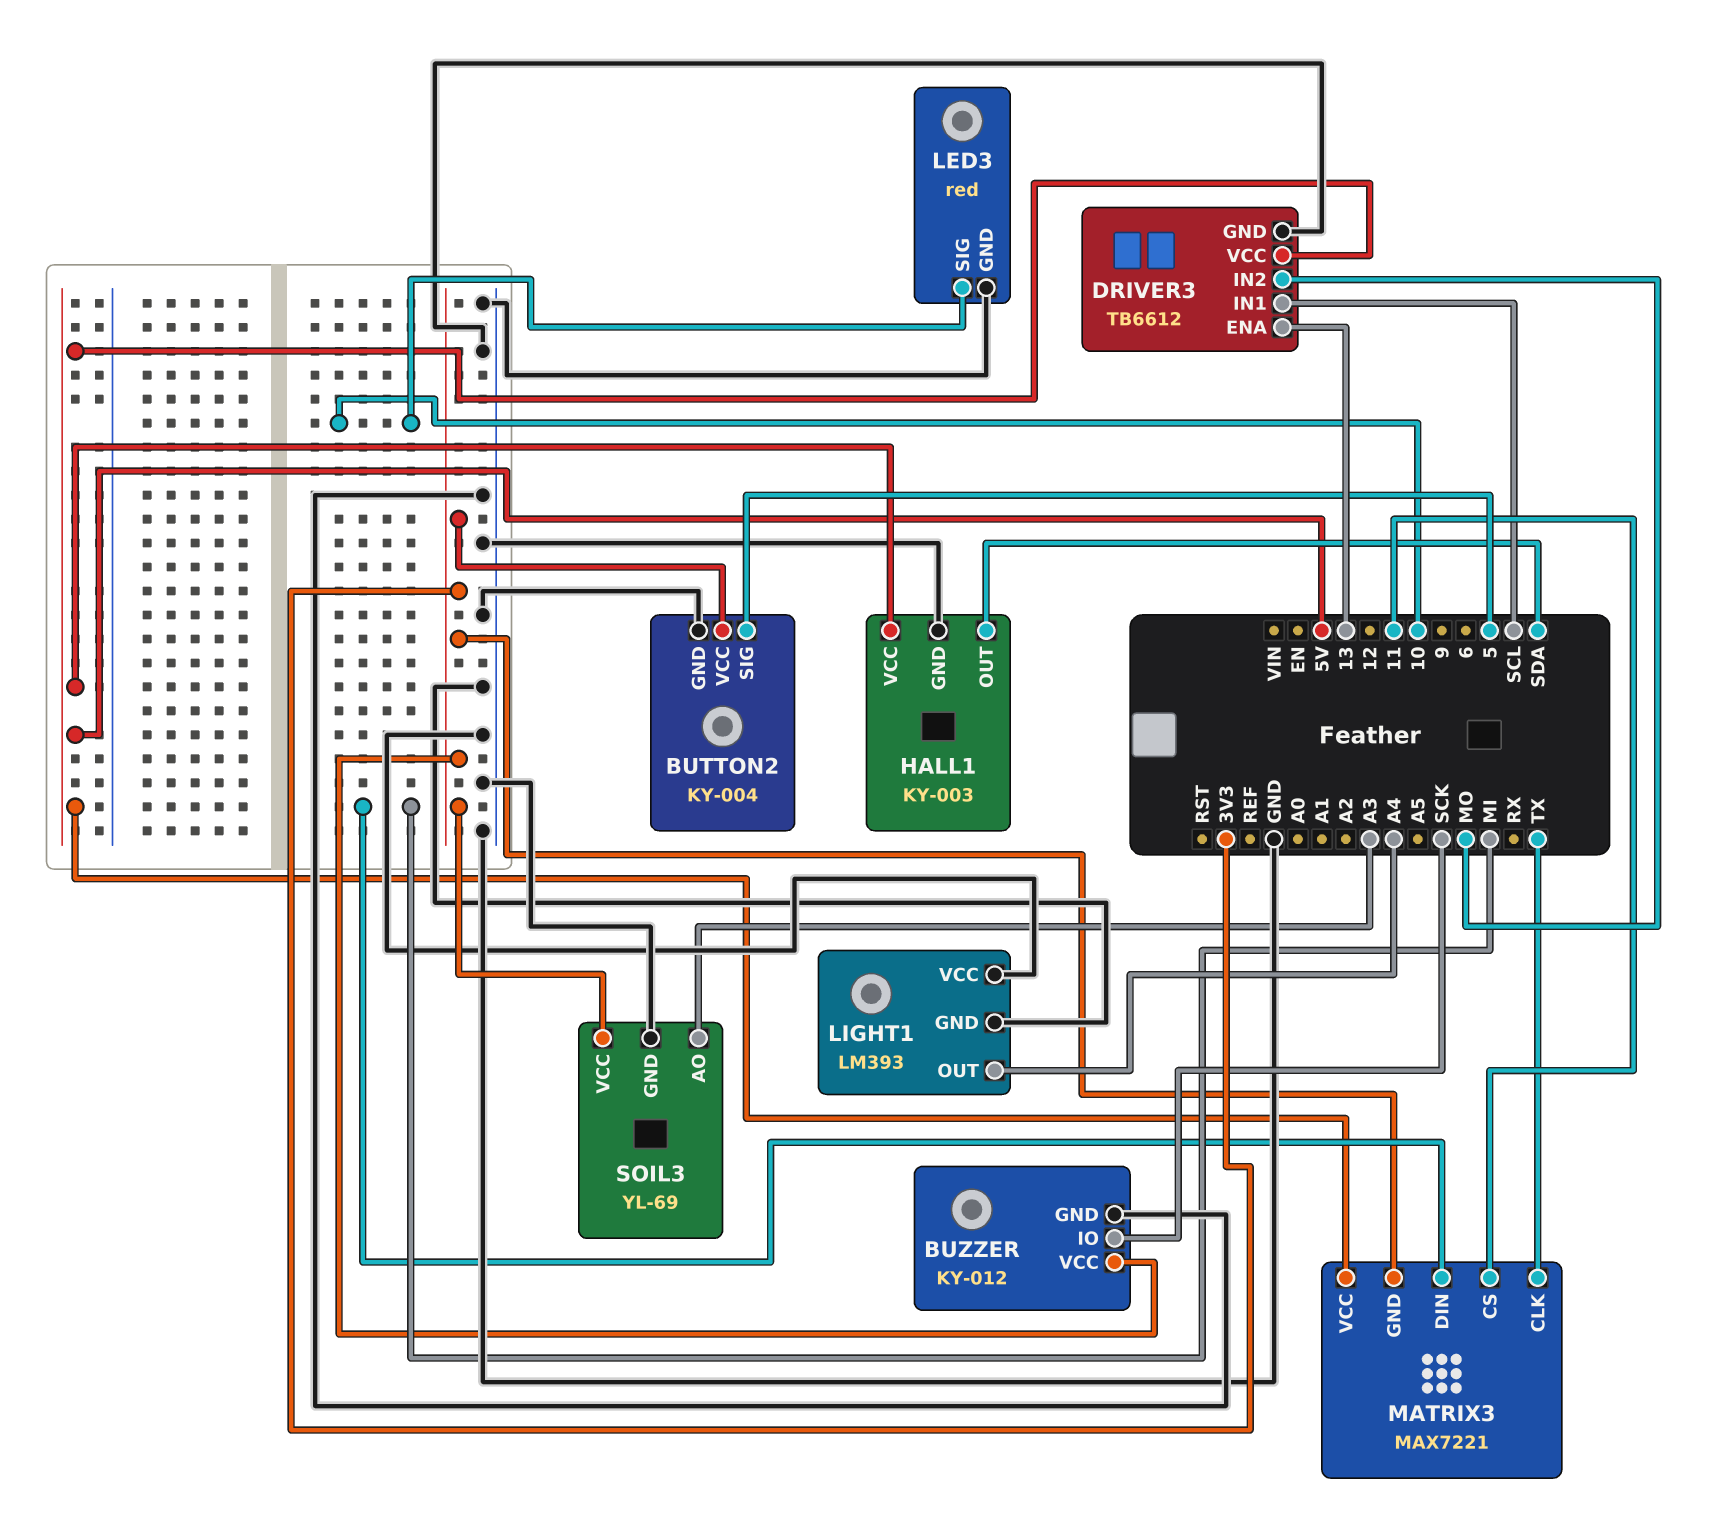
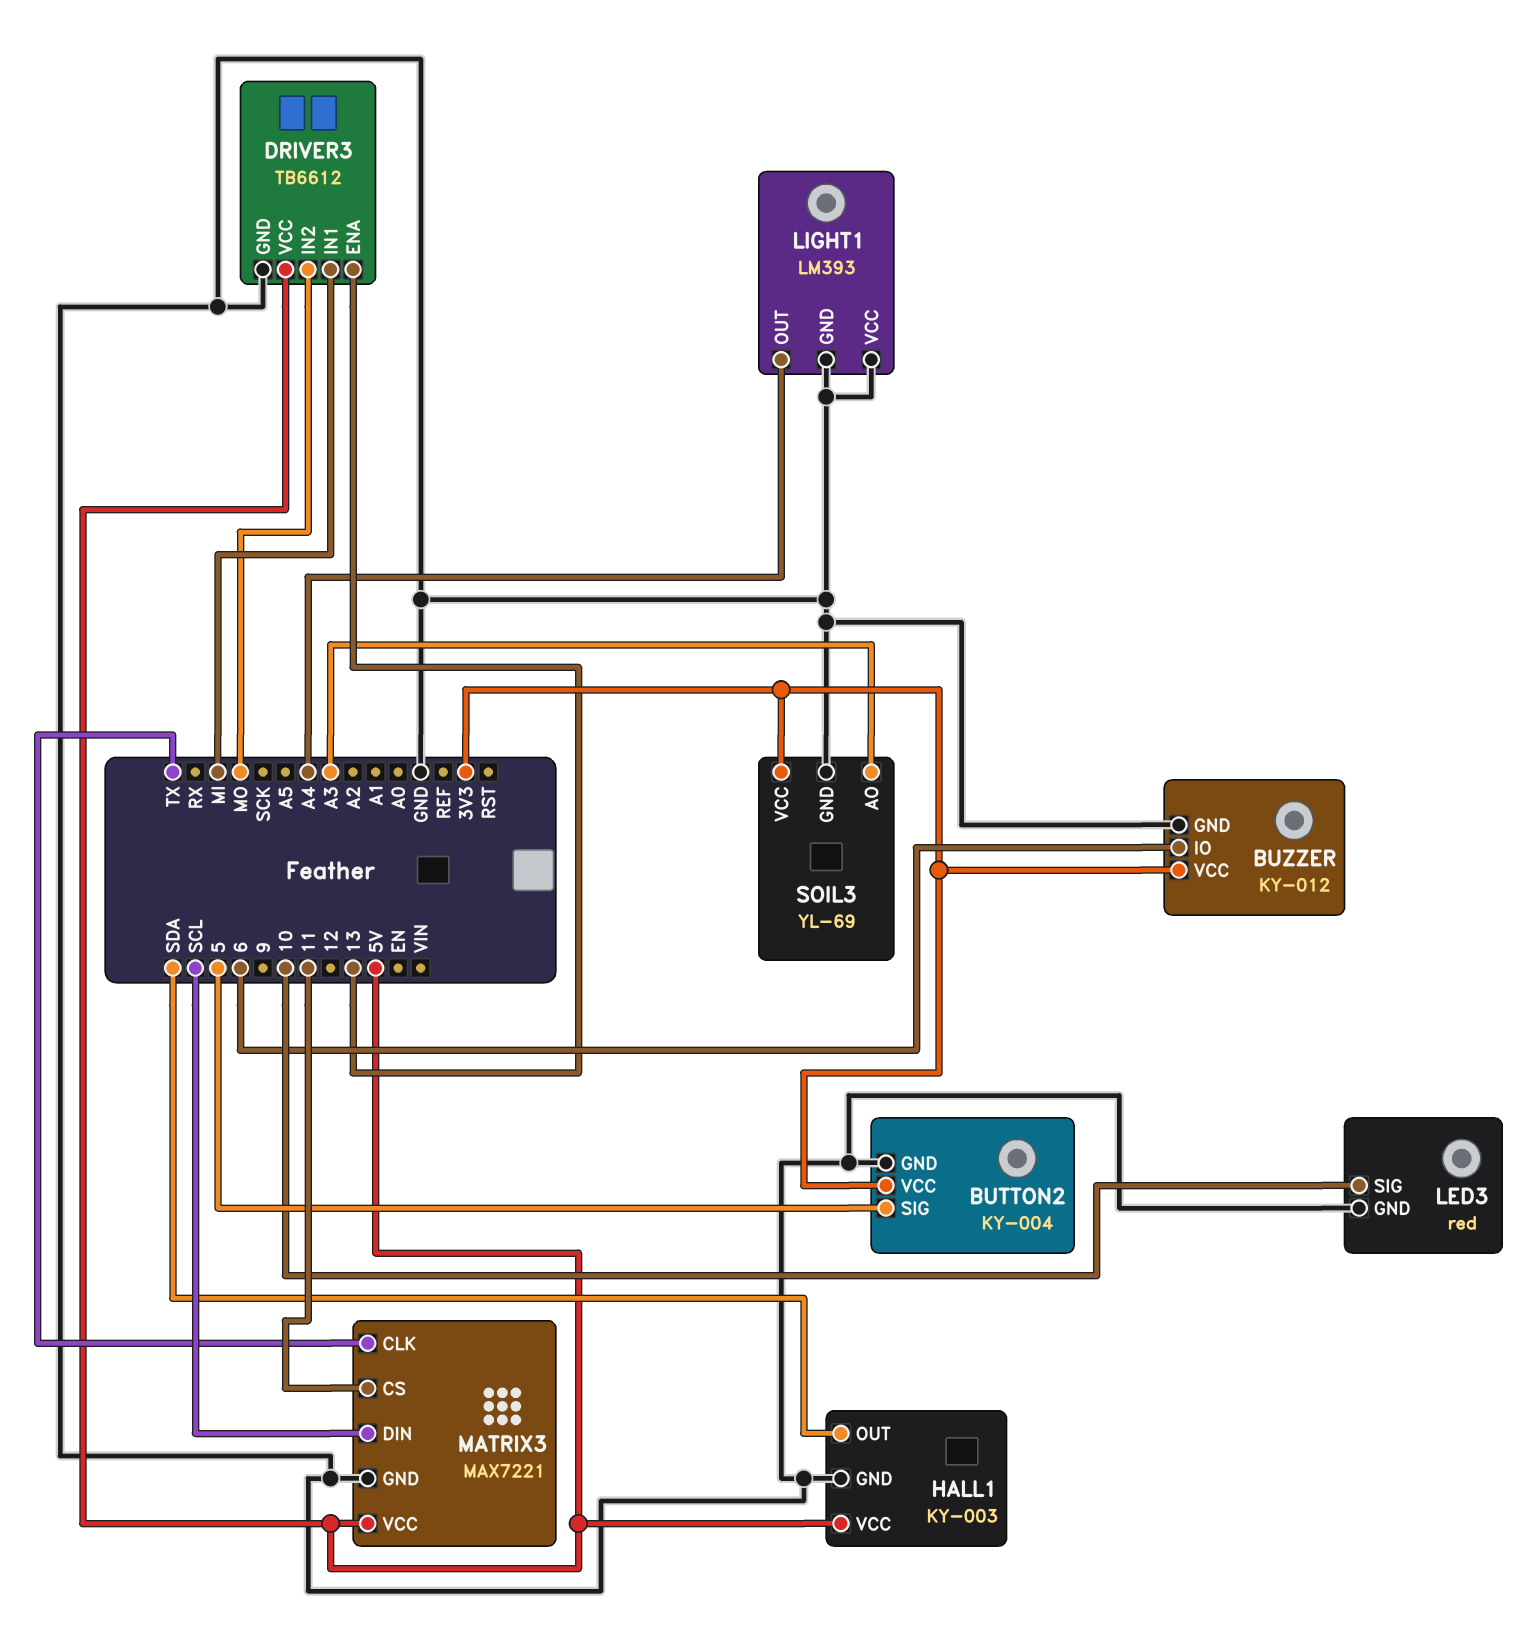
BUZZER pin IO: SCK -> 6
DRIVER3 pin IN1: SCL -> MI
MATRIX3 pin DIN: MI -> SCL
MATRIX3 pin GND: 3V3 -> GND

